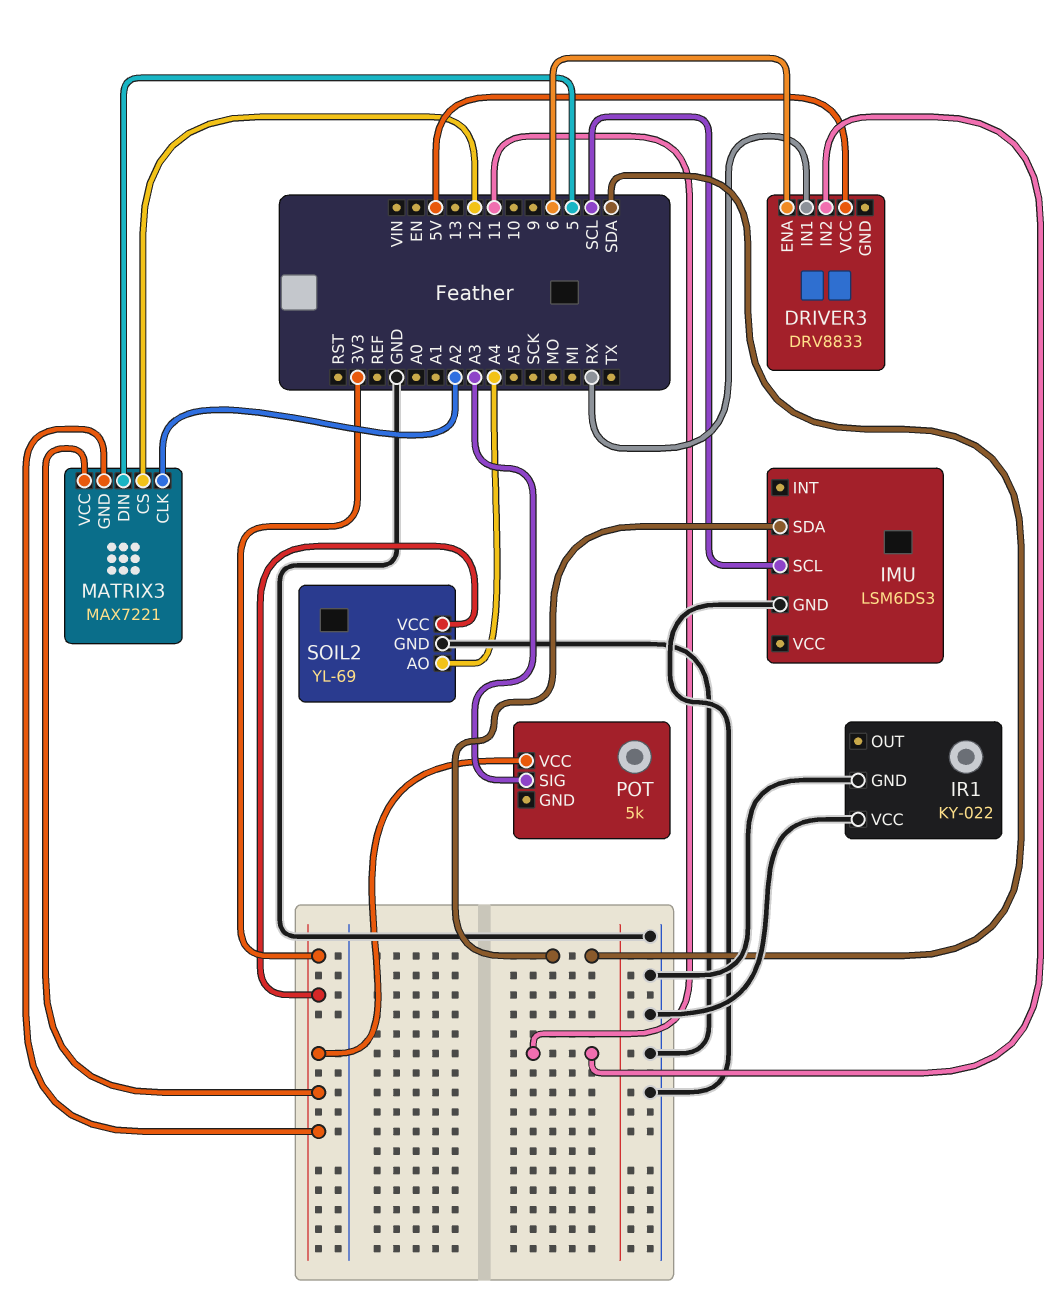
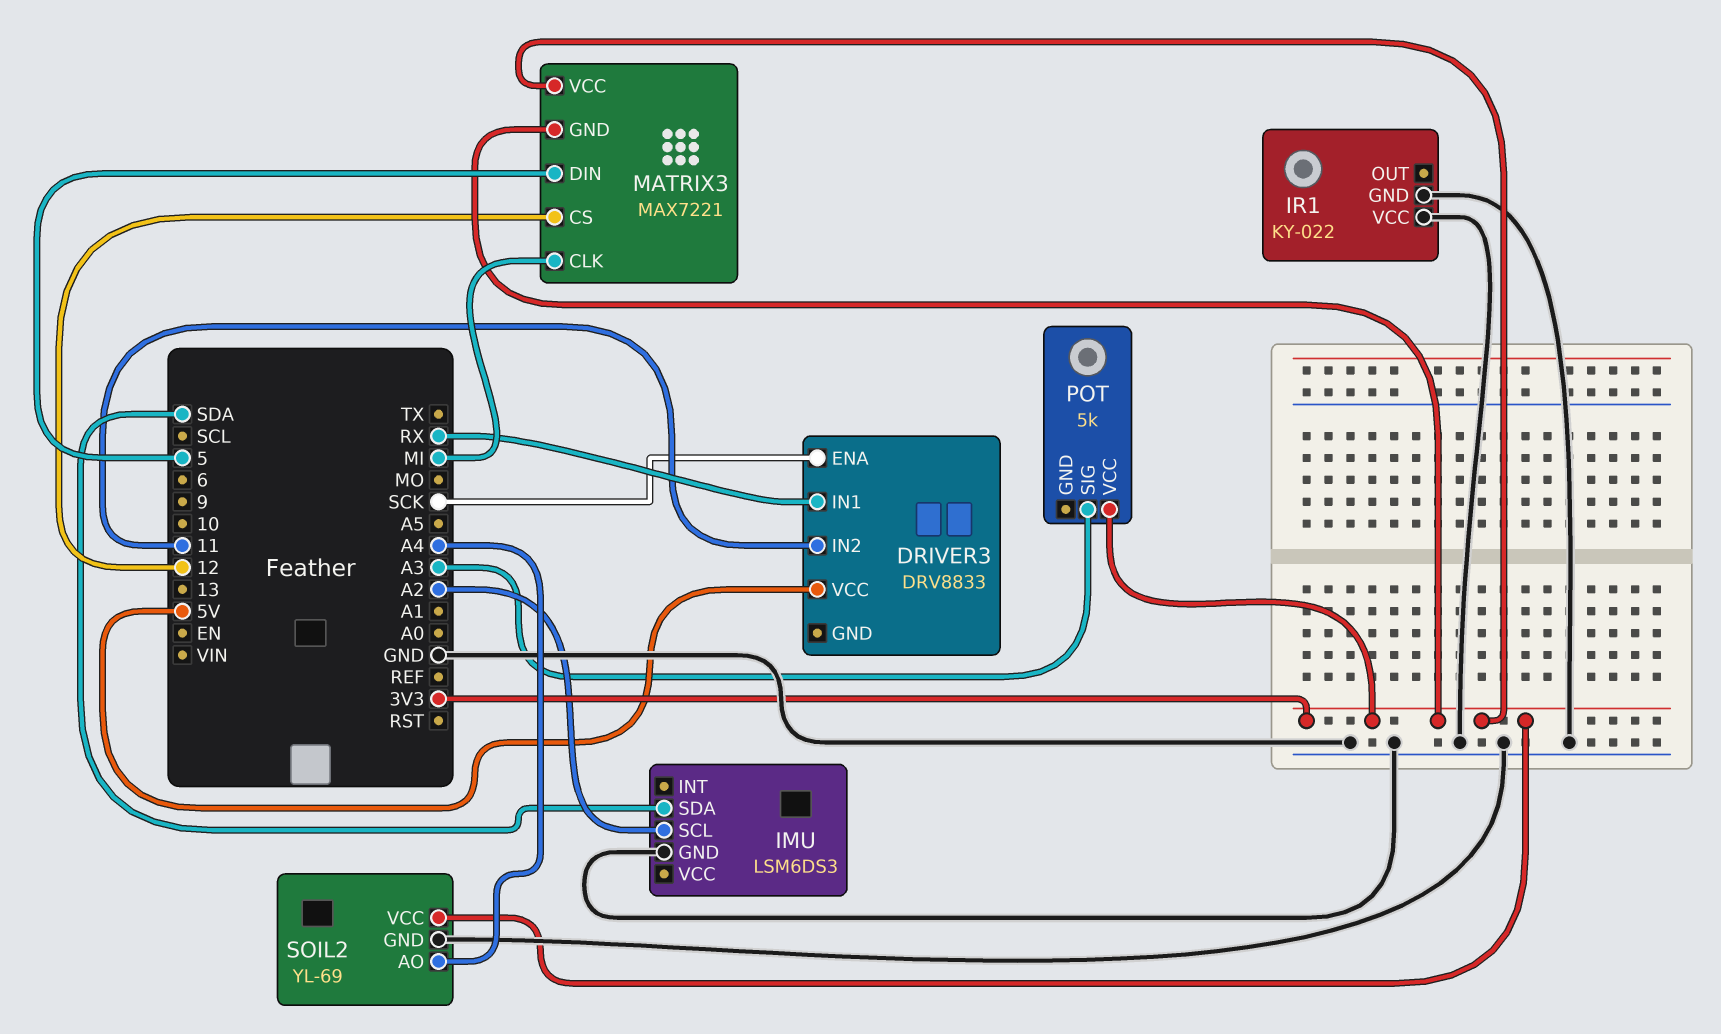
DRIVER3 pin ENA: 6 -> SCK
IMU pin SCL: SCL -> A2
MATRIX3 pin CLK: A2 -> MI

